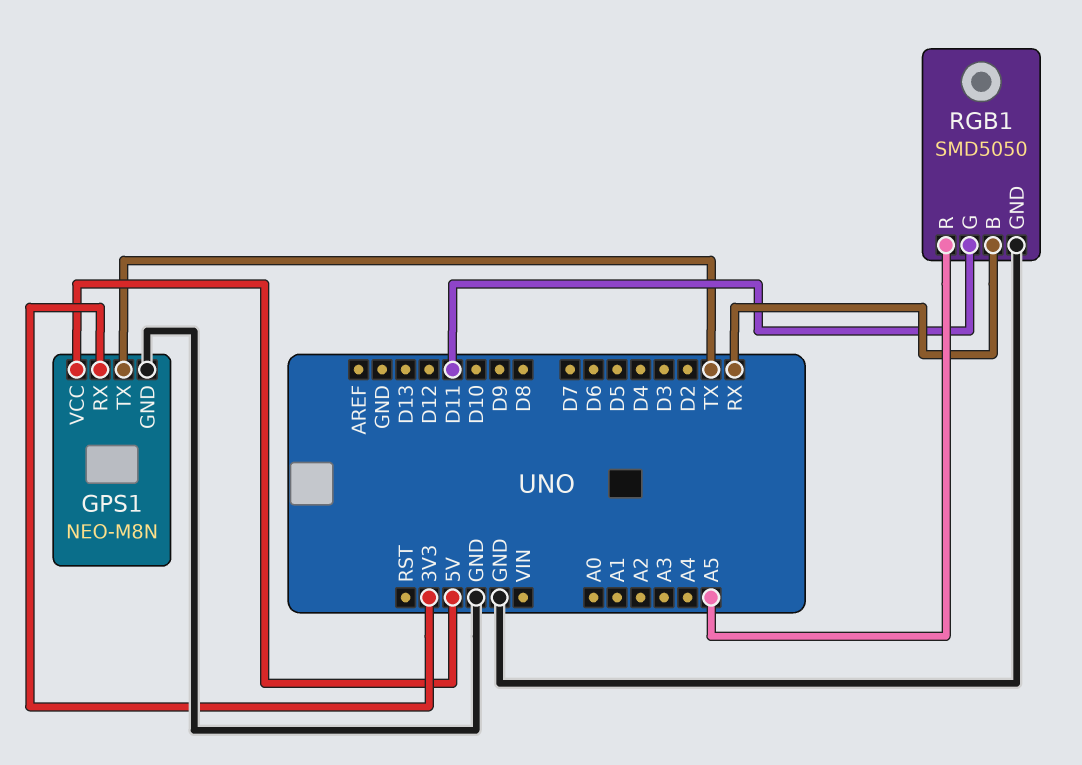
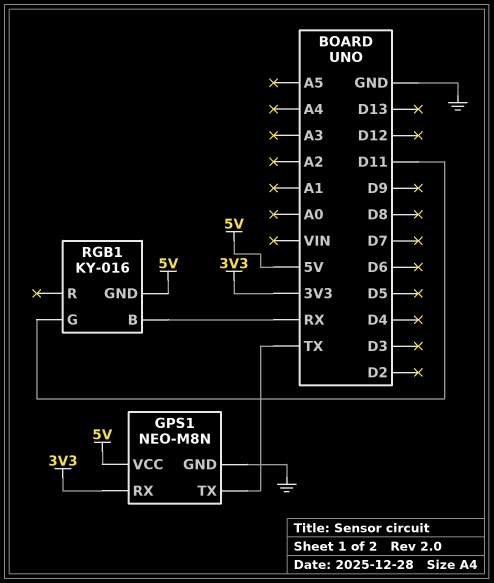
RGB1: SMD5050 -> KY-016
RGB1 pin GND: GND -> 5V
RGB1 pin R: A5 -> none

